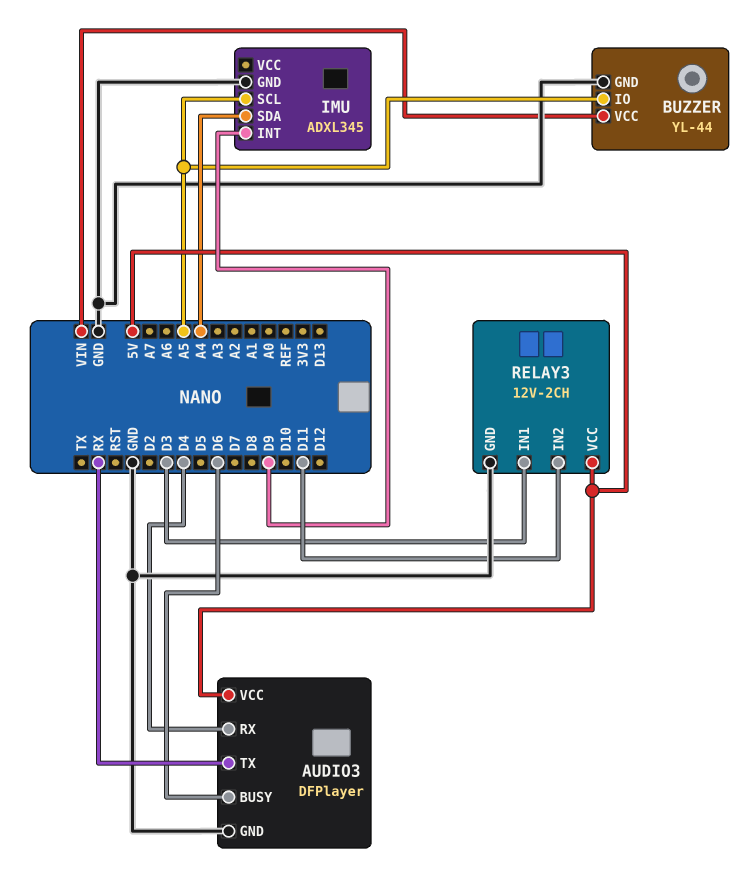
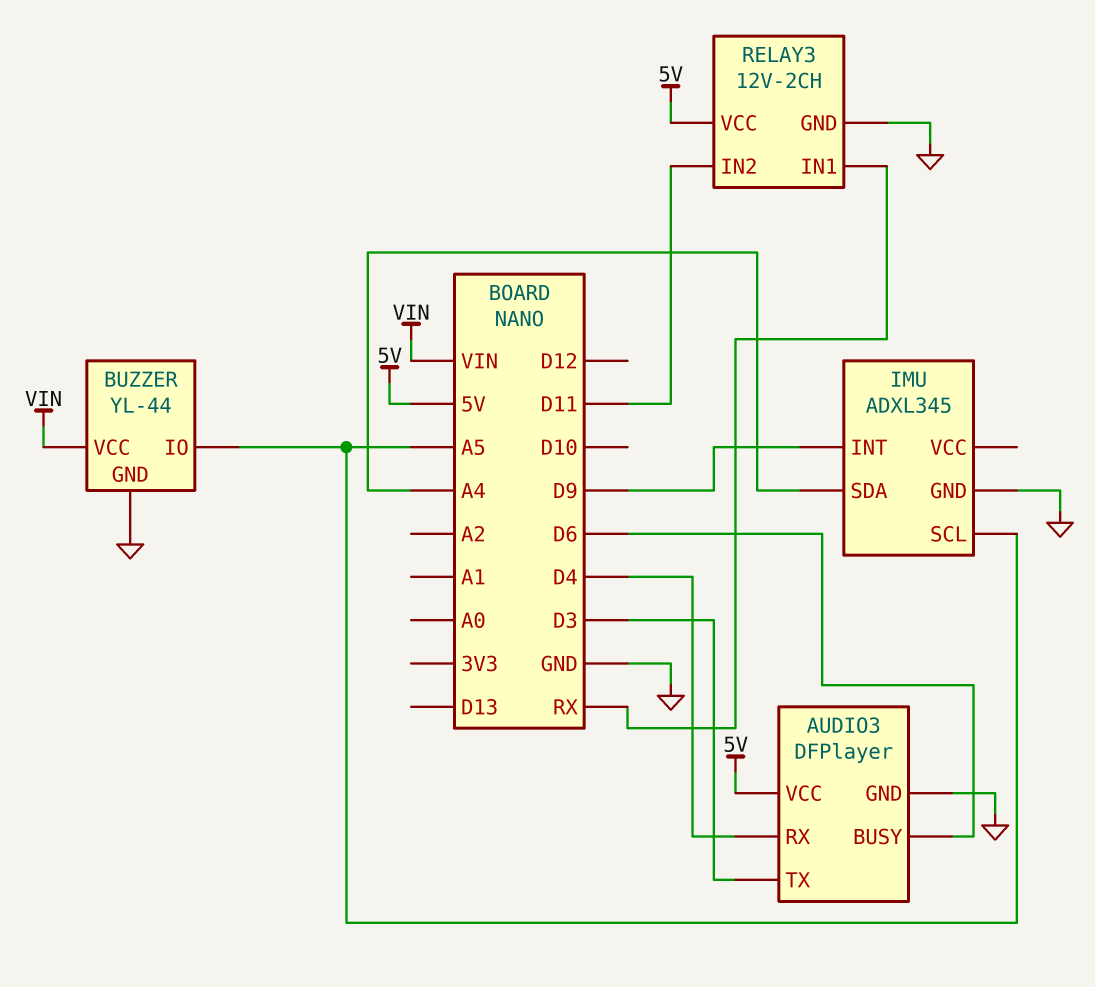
AUDIO3 pin TX: RX -> D3
RELAY3 pin IN1: D3 -> RX

